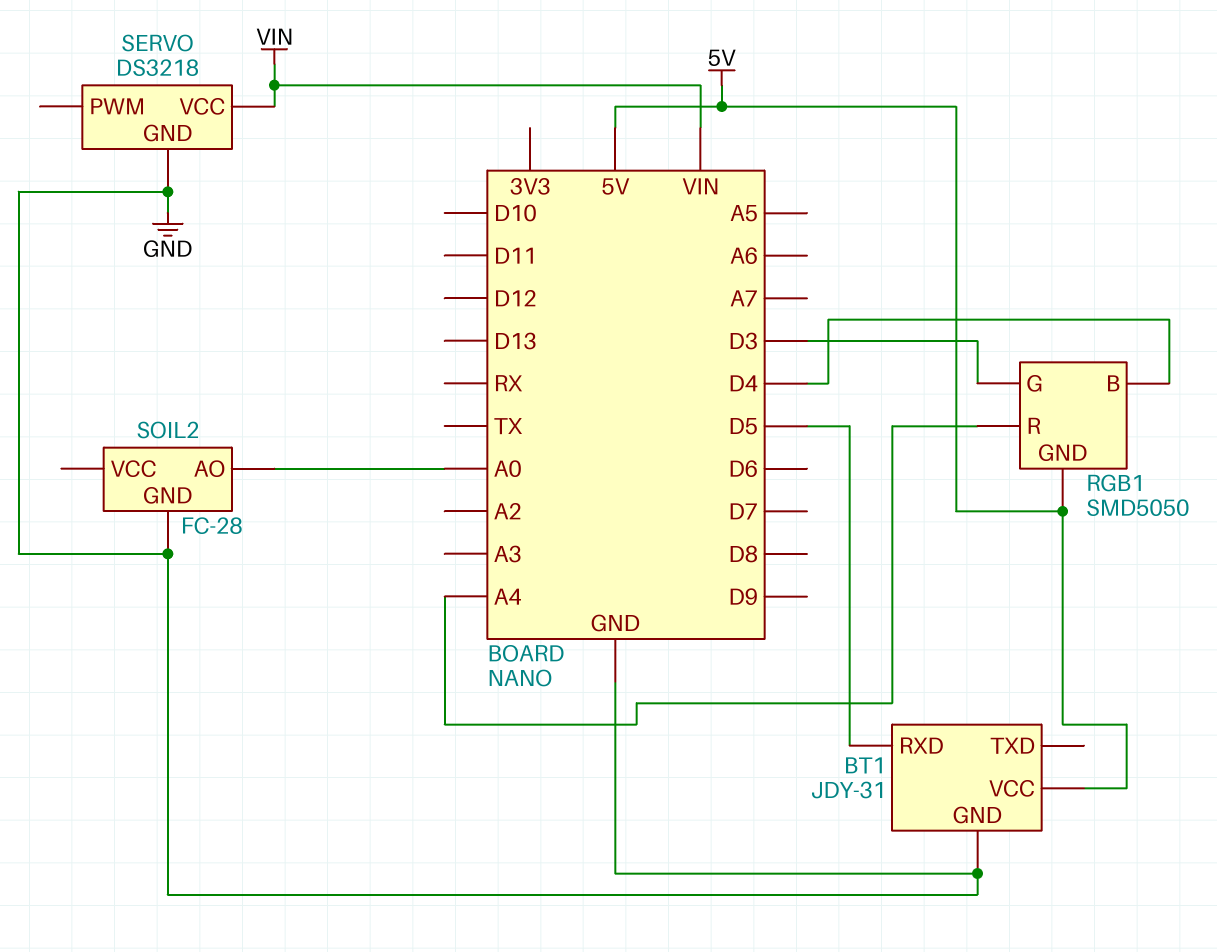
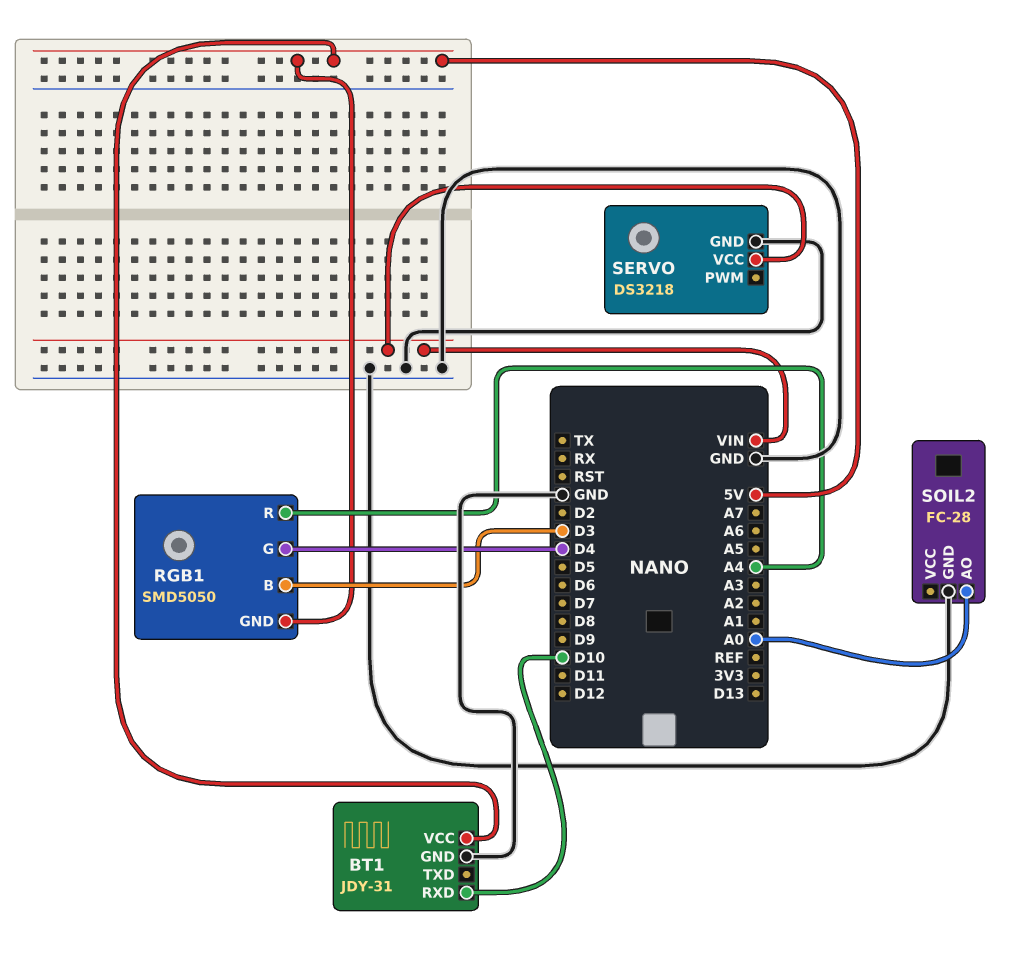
BT1 pin RXD: D5 -> D10
RGB1 pin B: D4 -> D3
RGB1 pin G: D3 -> D4

